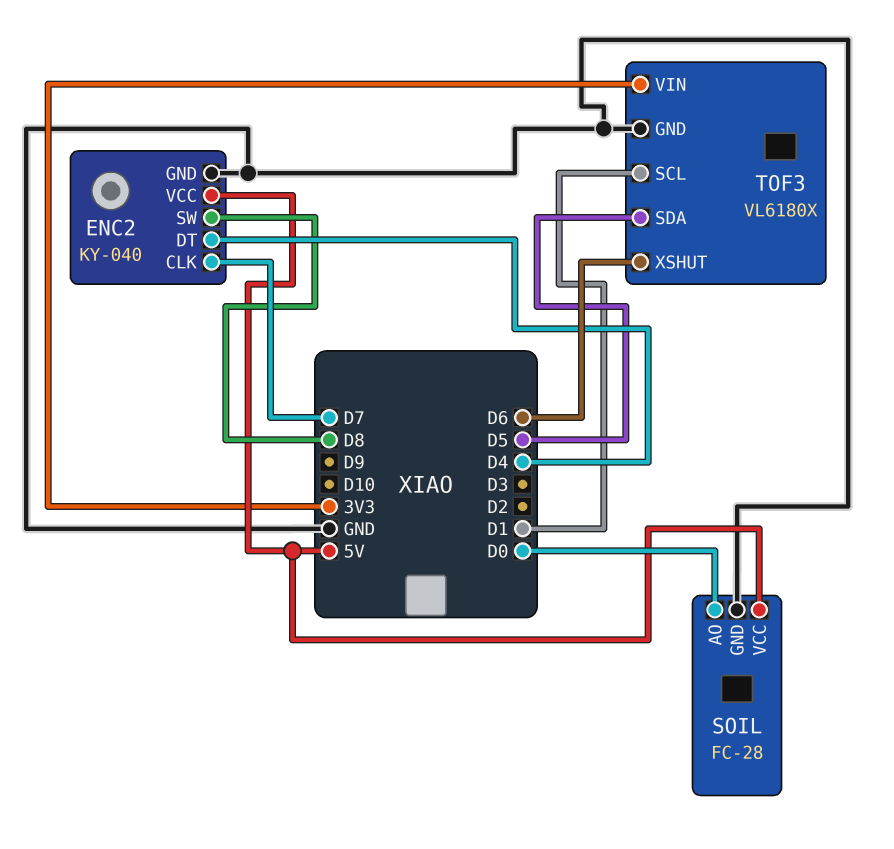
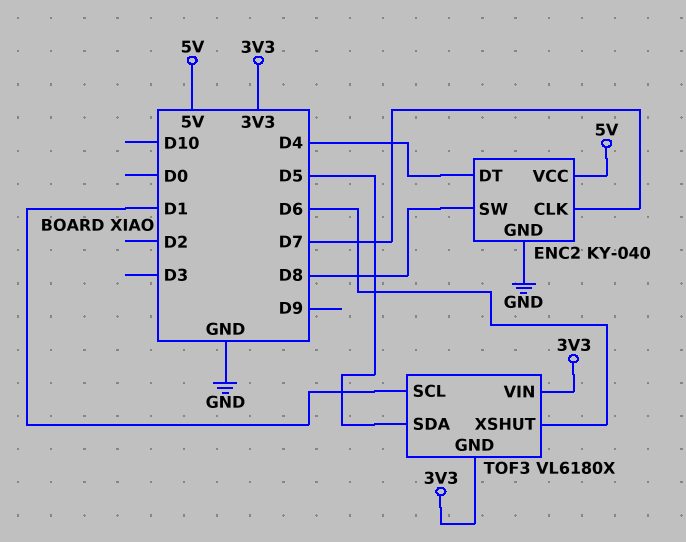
SOIL: FC-28 -> none
SOIL pin AO: D0 -> none
SOIL pin GND: GND -> none
SOIL pin VCC: 5V -> none
TOF3 pin GND: GND -> 3V3

